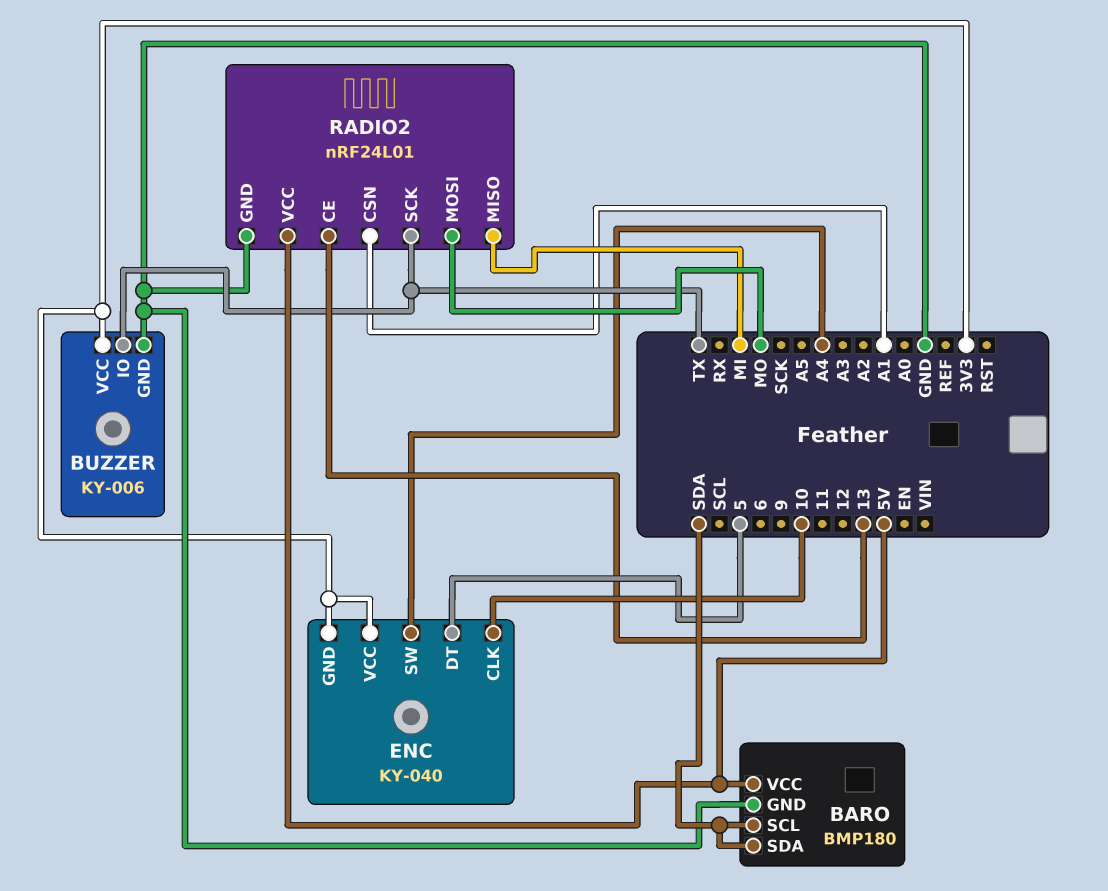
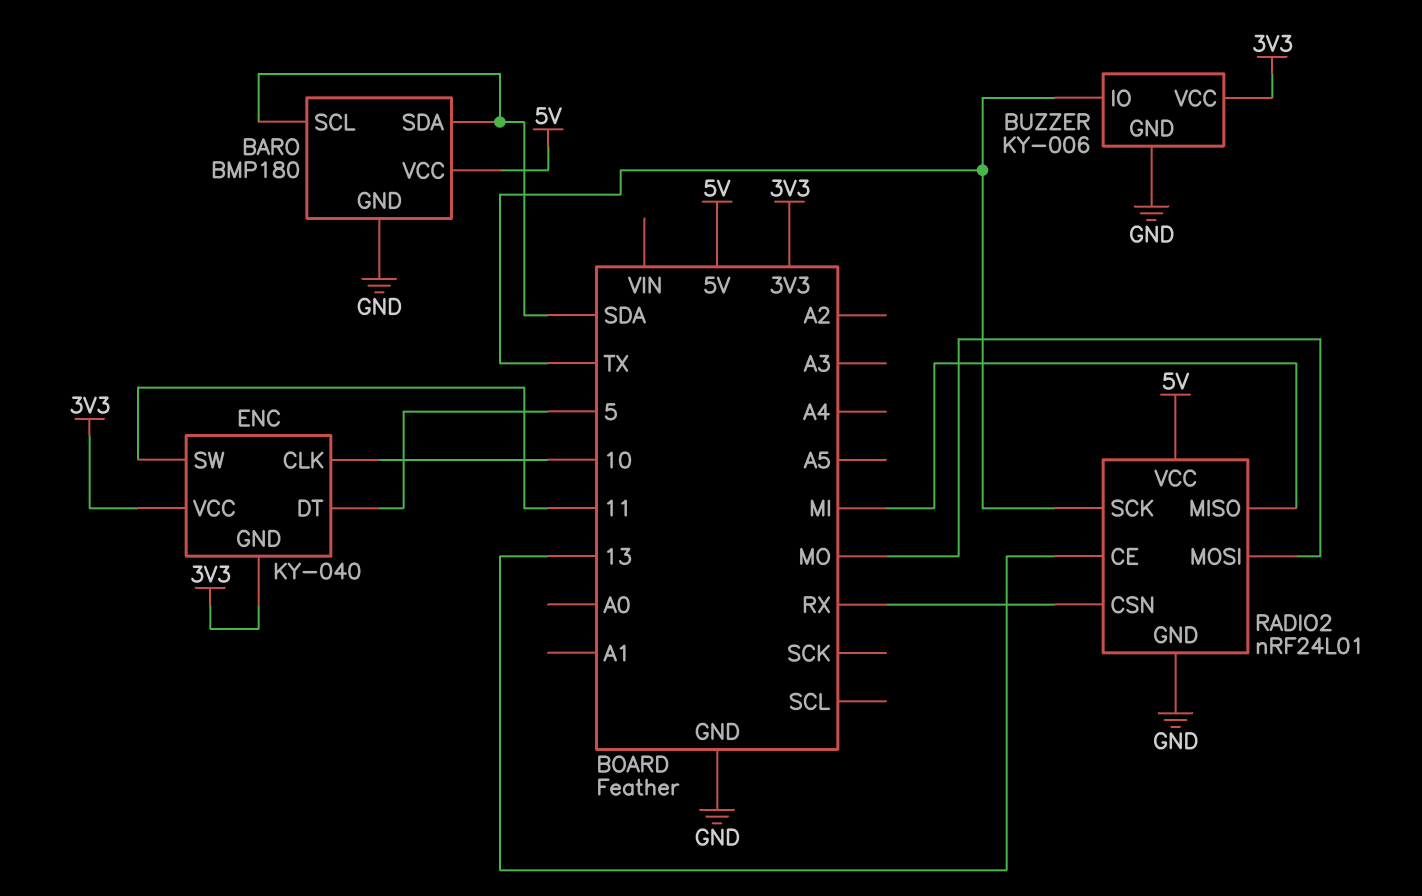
ENC pin SW: A4 -> 11
RADIO2 pin CSN: A1 -> RX

